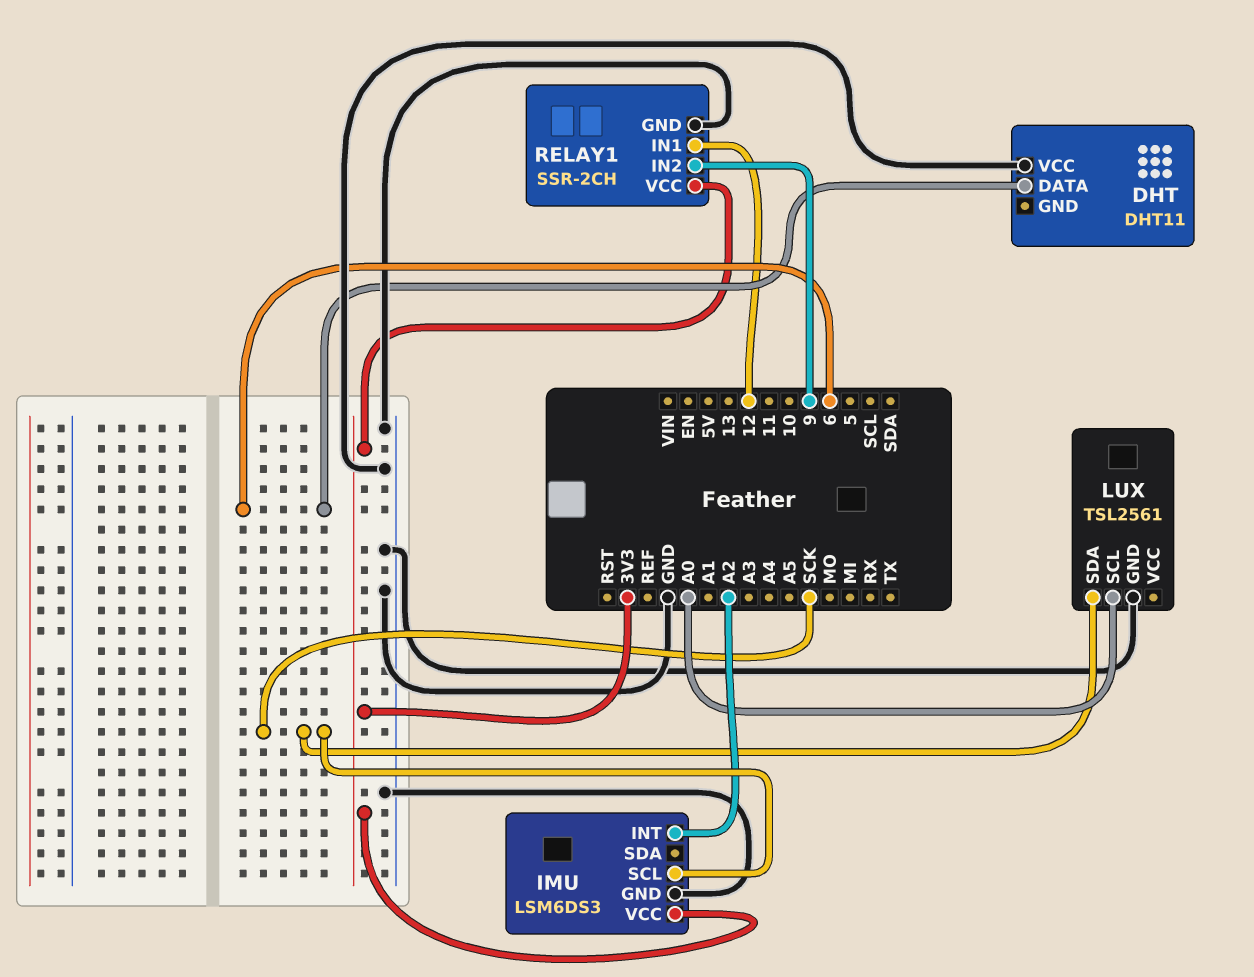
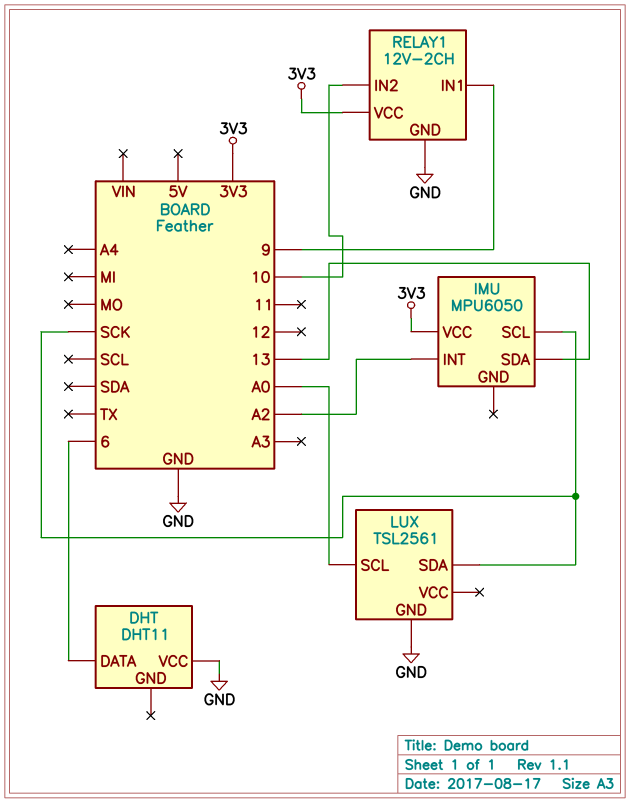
IMU: LSM6DS3 -> MPU6050
IMU pin GND: GND -> none
IMU pin SDA: none -> 13
RELAY1: SSR-2CH -> 12V-2CH
RELAY1 pin IN1: 12 -> 9
RELAY1 pin IN2: 9 -> 10

